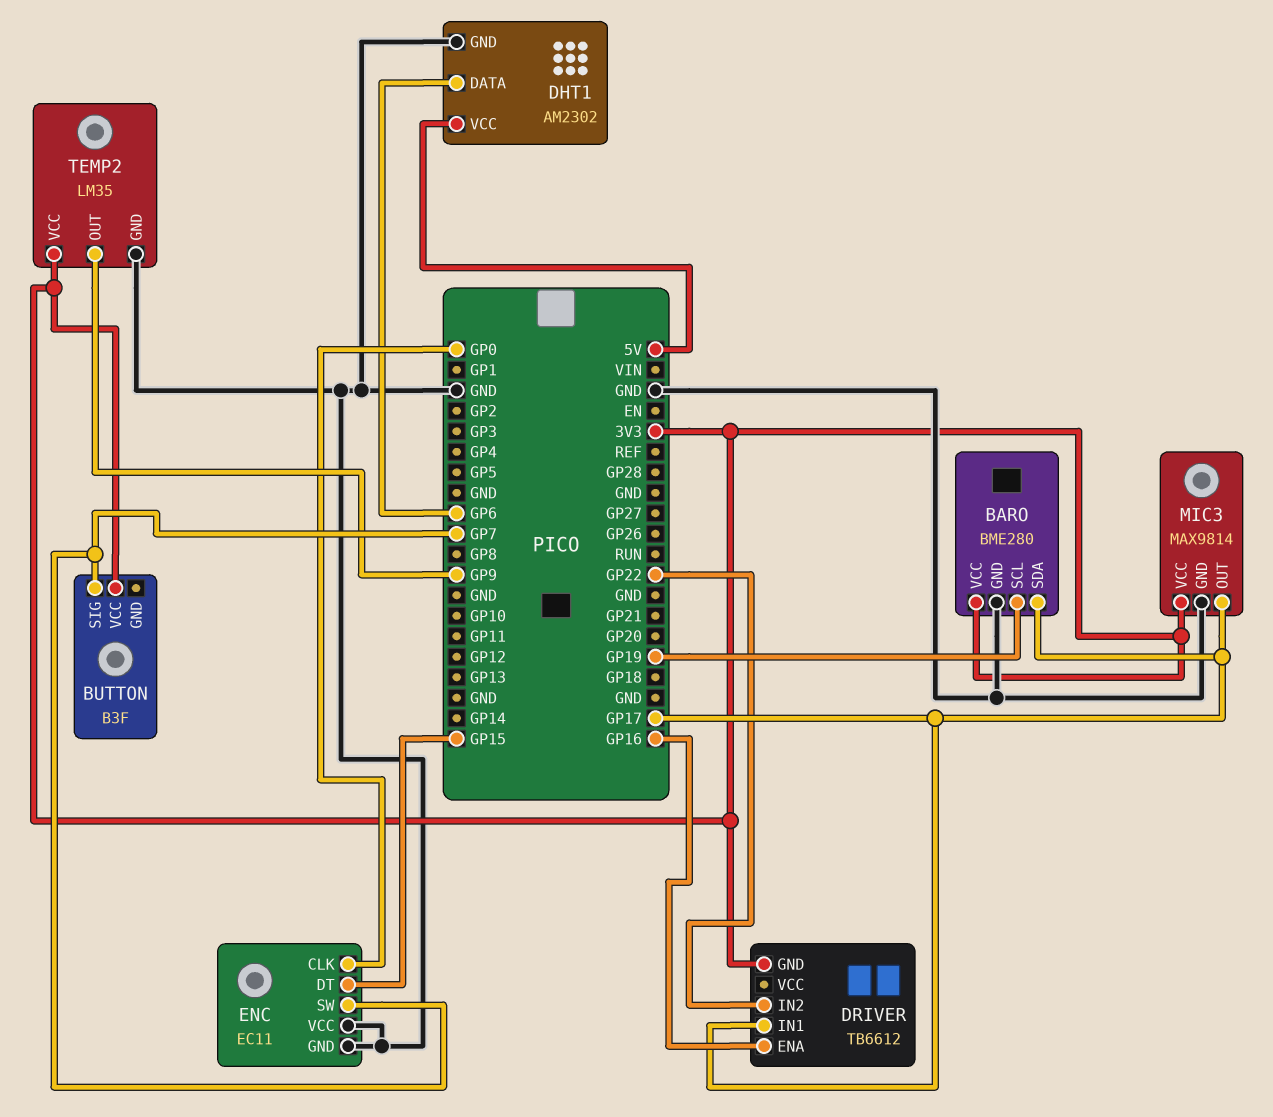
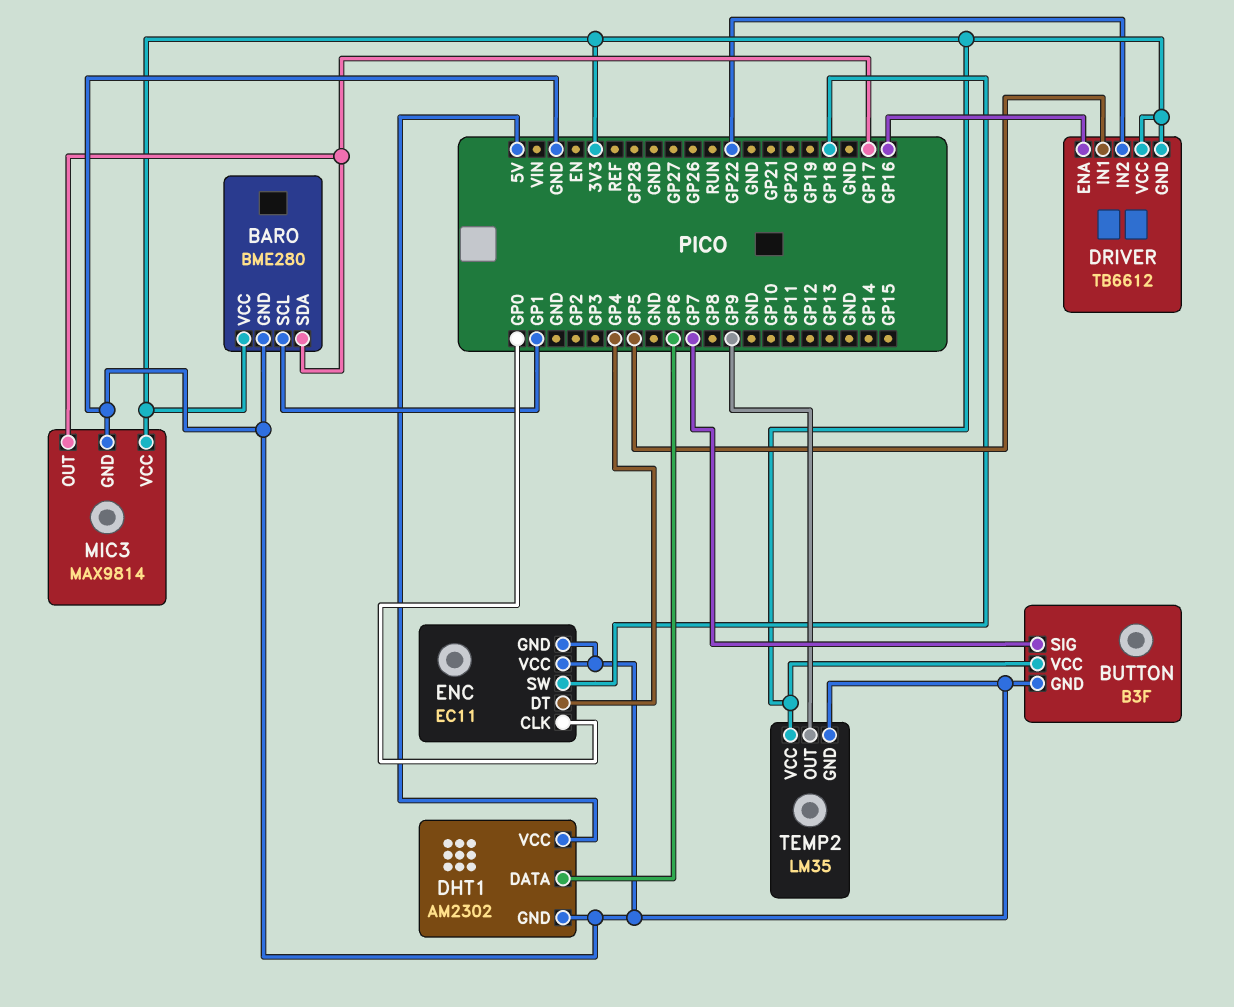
BARO pin SCL: GP19 -> GP1
BUTTON pin GND: none -> GND
DRIVER pin IN1: GP17 -> GP5
DRIVER pin VCC: none -> 3V3
ENC pin DT: GP15 -> GP4
ENC pin SW: GP7 -> GP18

